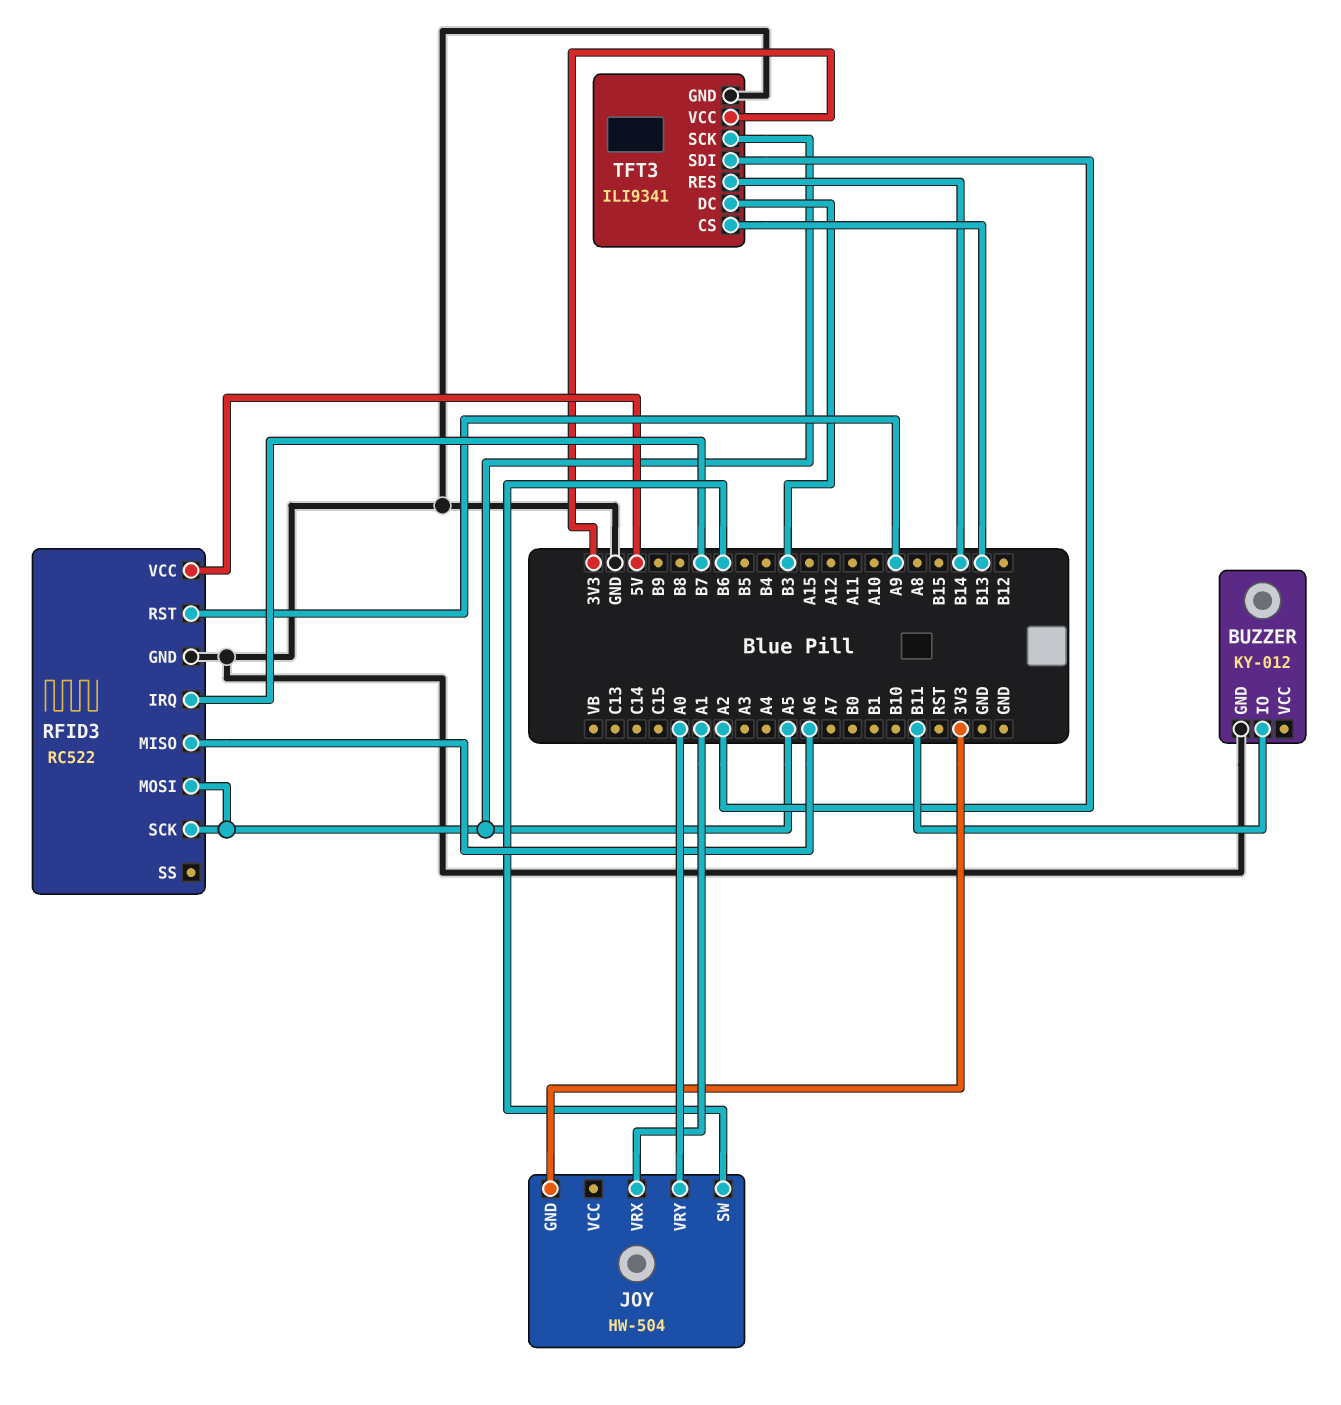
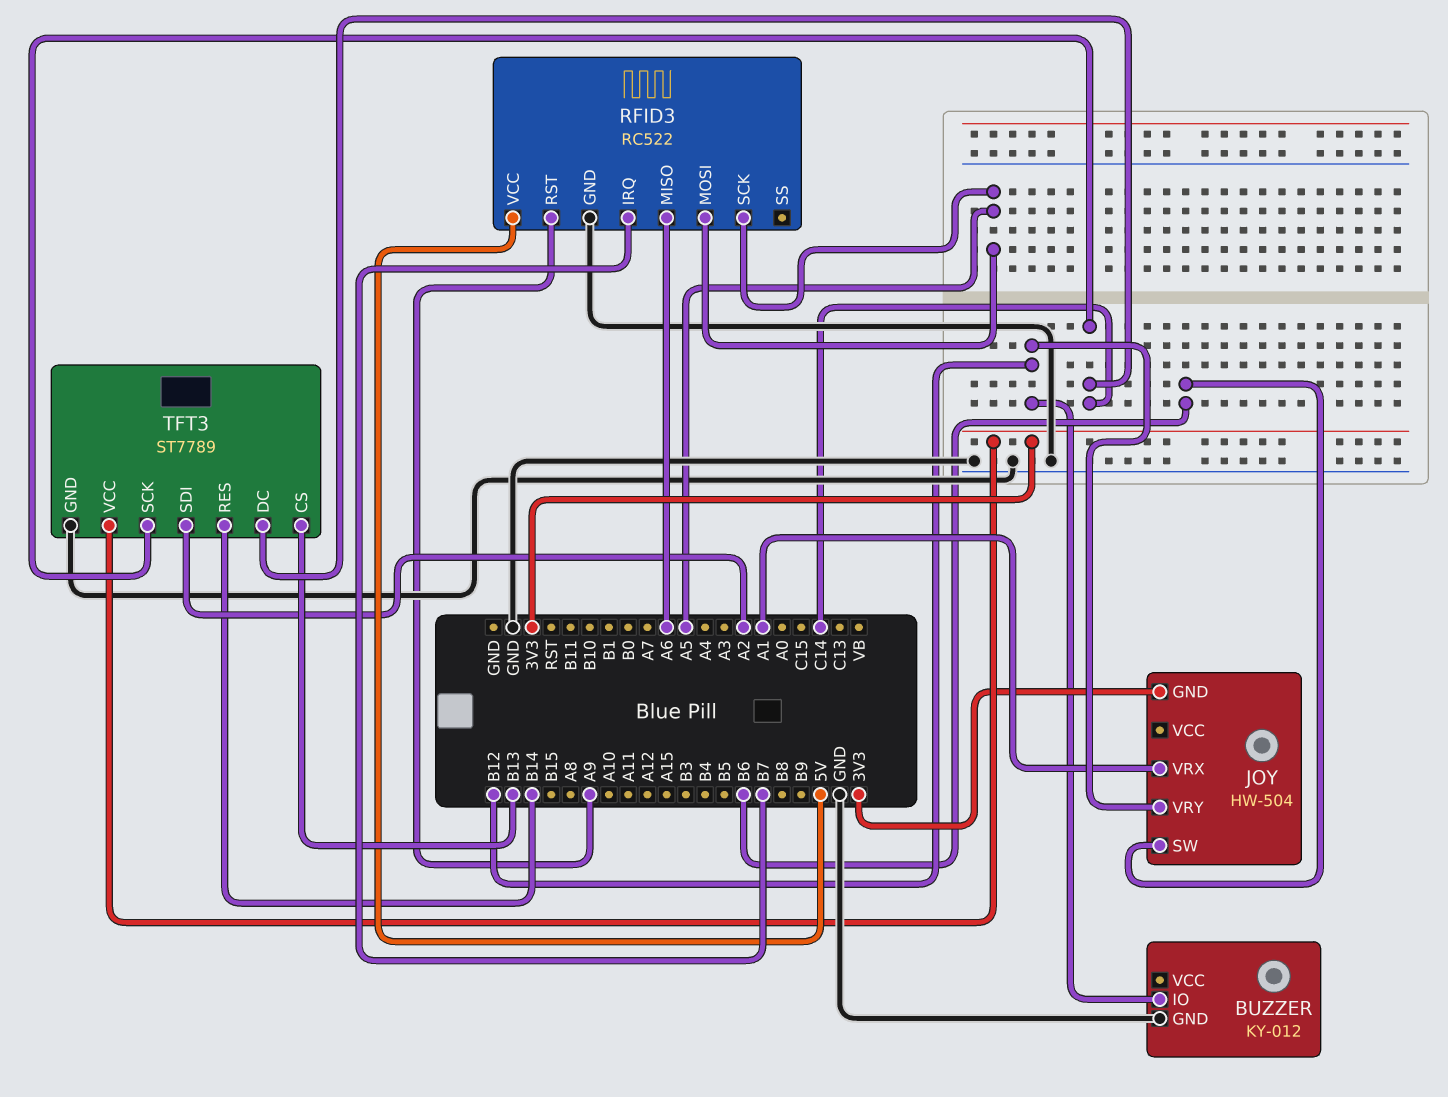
BUZZER pin IO: B11 -> B12
JOY pin VRY: A0 -> B12
TFT3: ILI9341 -> ST7789
TFT3 pin DC: B3 -> C14
TFT3 pin SCK: A5 -> C14

